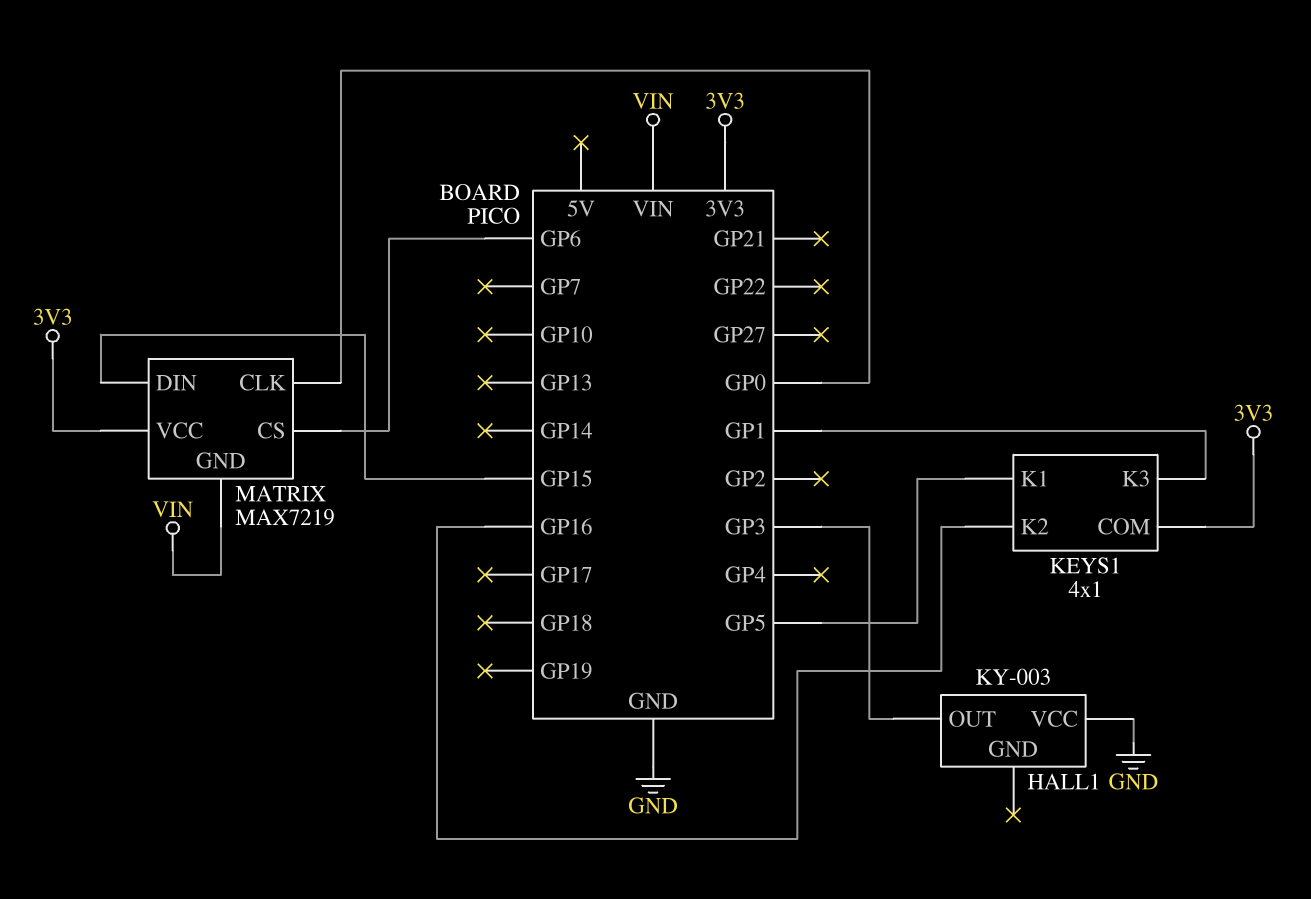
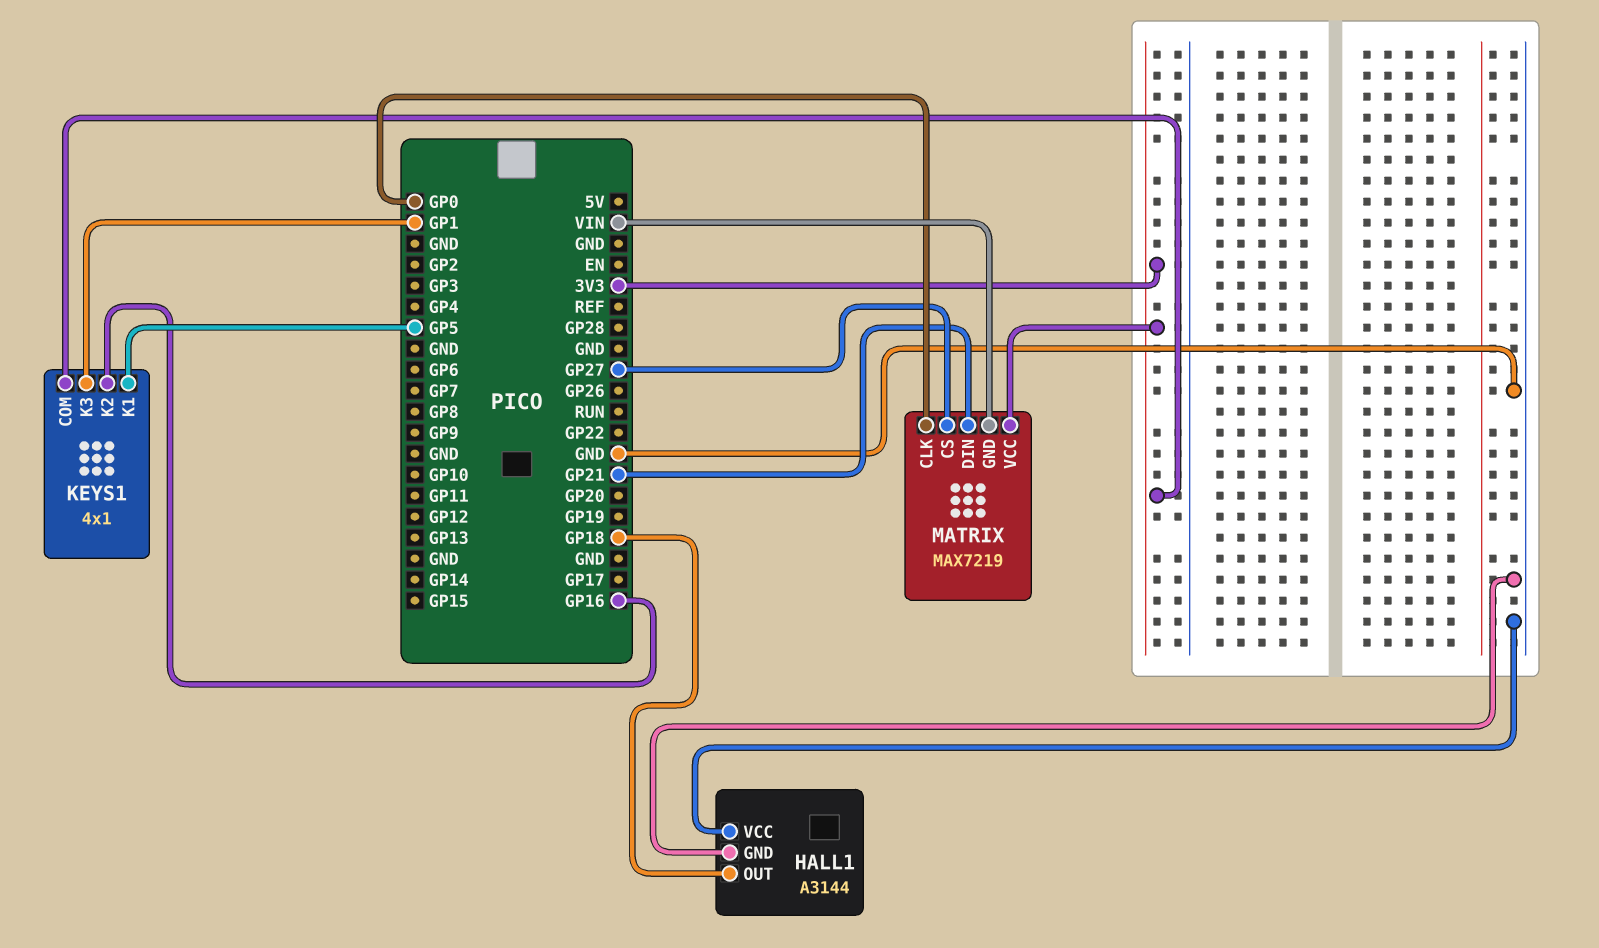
HALL1: KY-003 -> A3144
HALL1 pin GND: none -> GND
HALL1 pin OUT: GP3 -> GP18
MATRIX pin CS: GP6 -> GP27
MATRIX pin DIN: GP15 -> GP21

